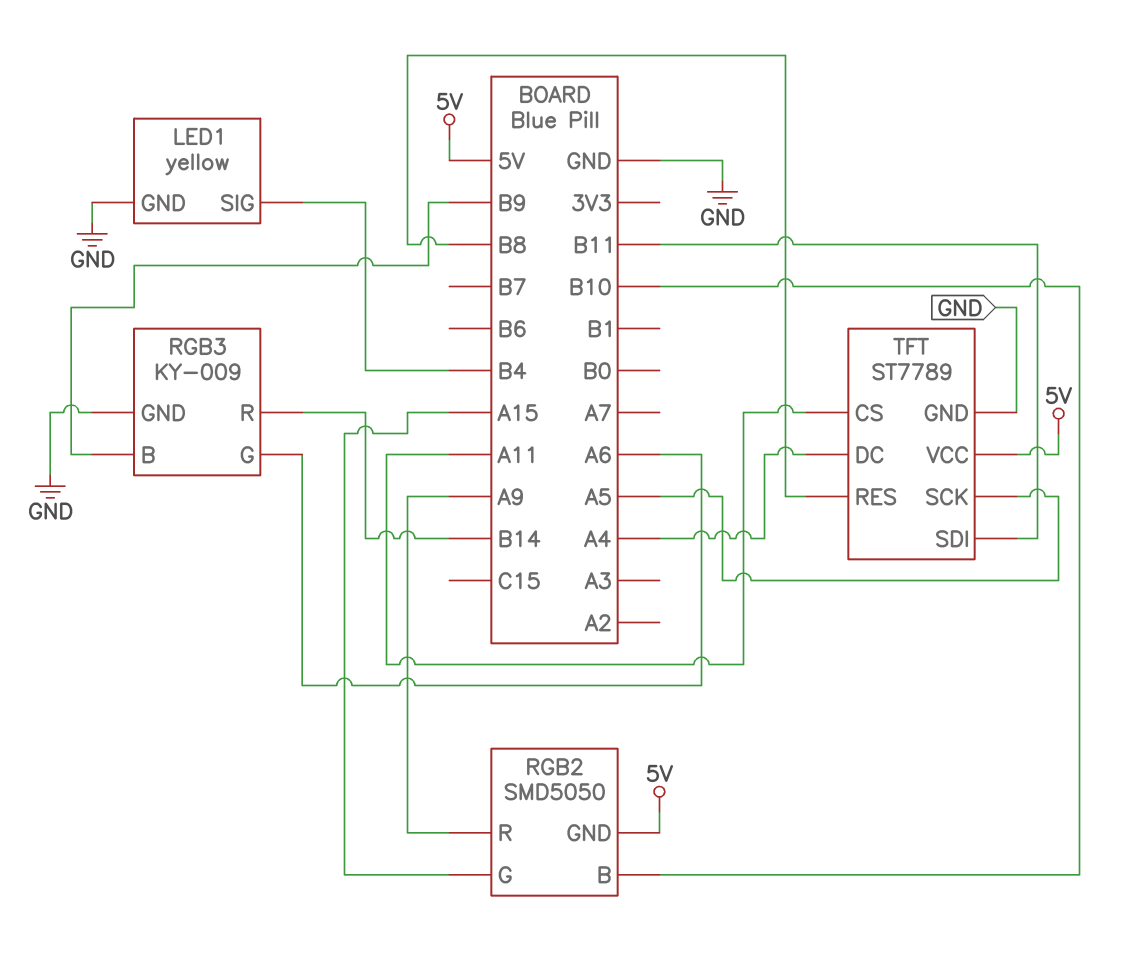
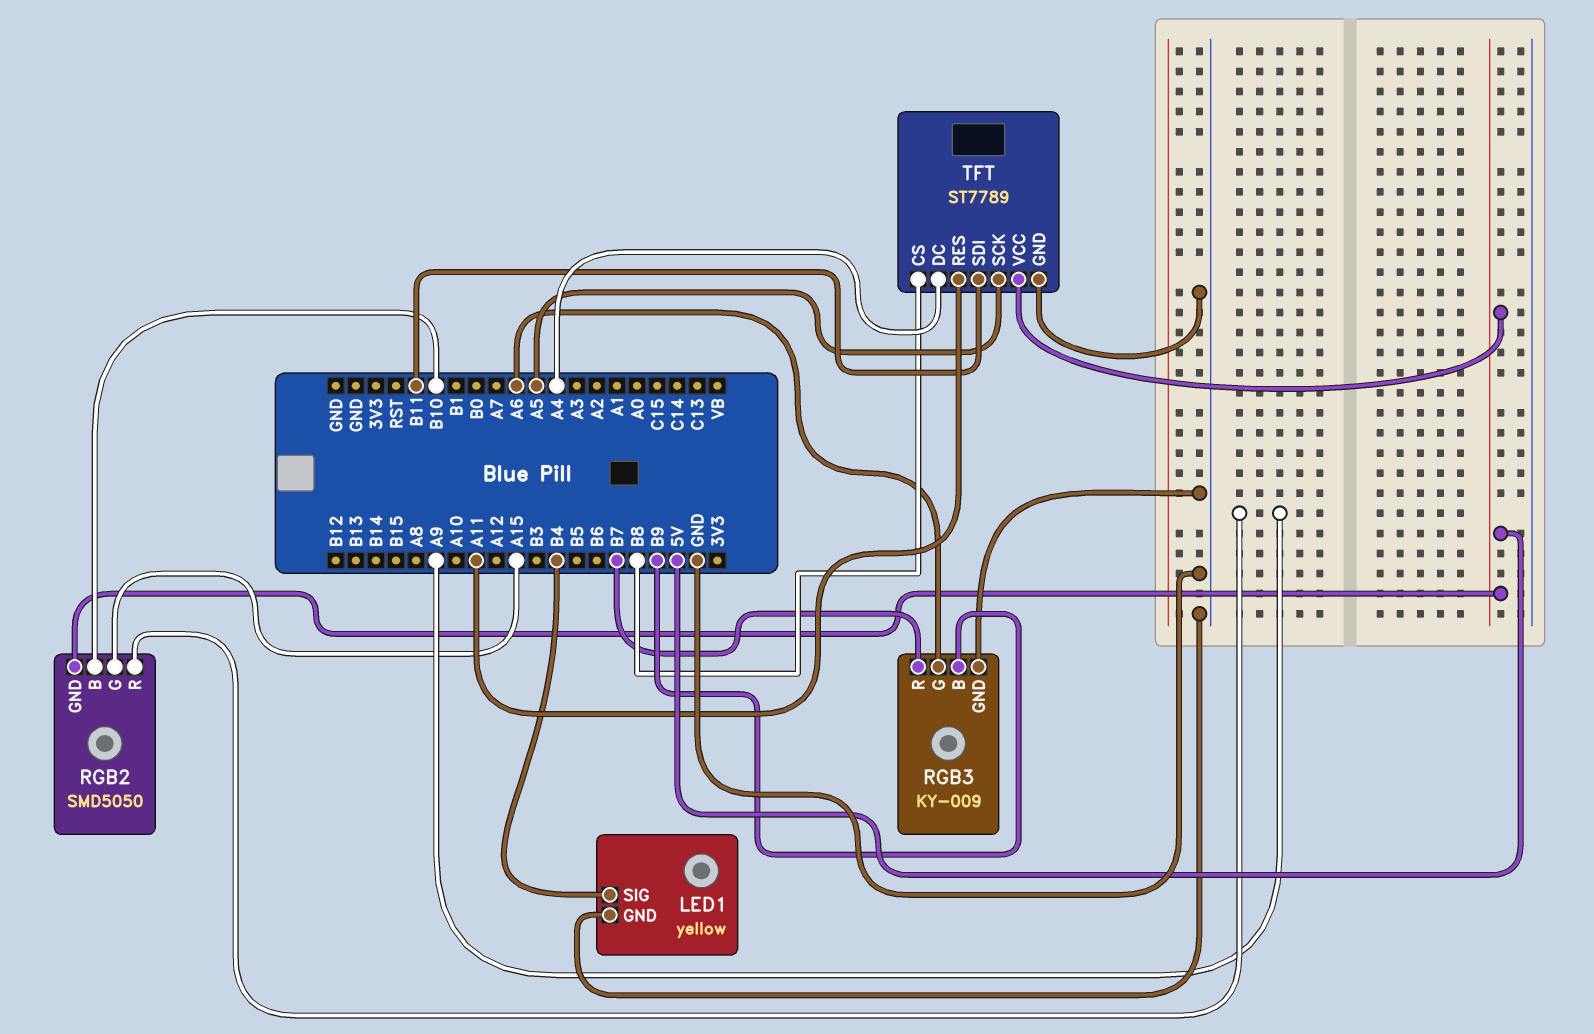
RGB3 pin R: B14 -> B7
TFT pin CS: A11 -> B8
TFT pin RES: B8 -> A11

